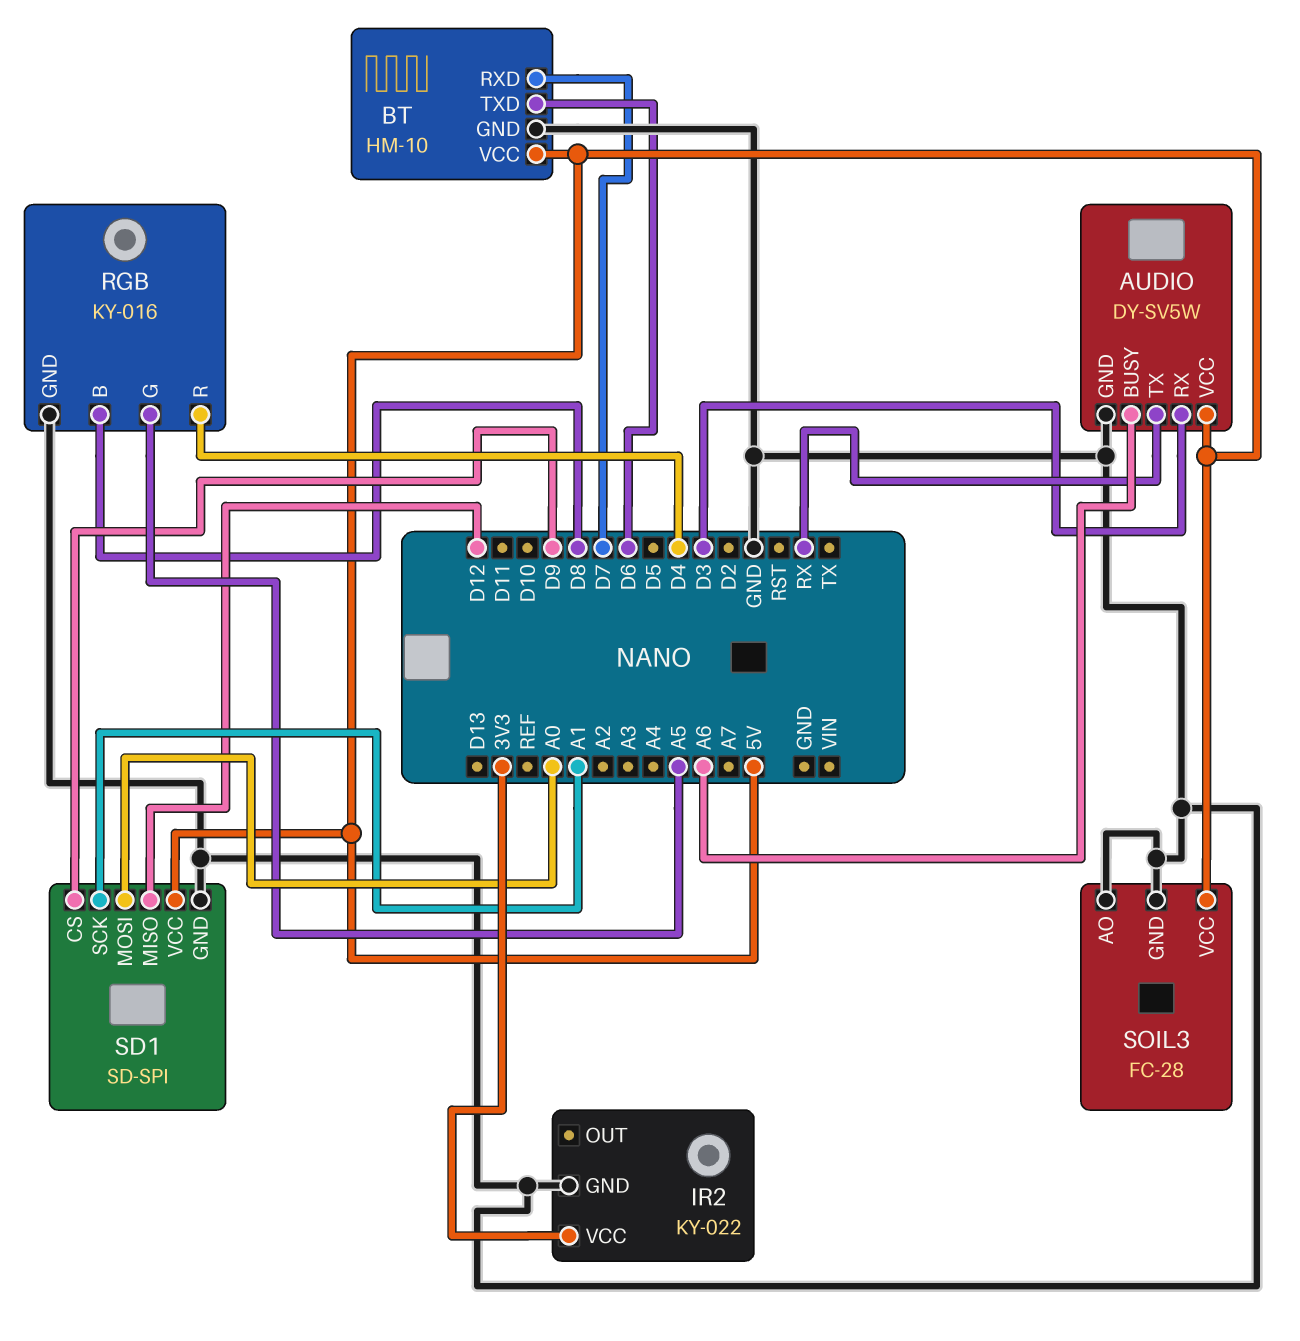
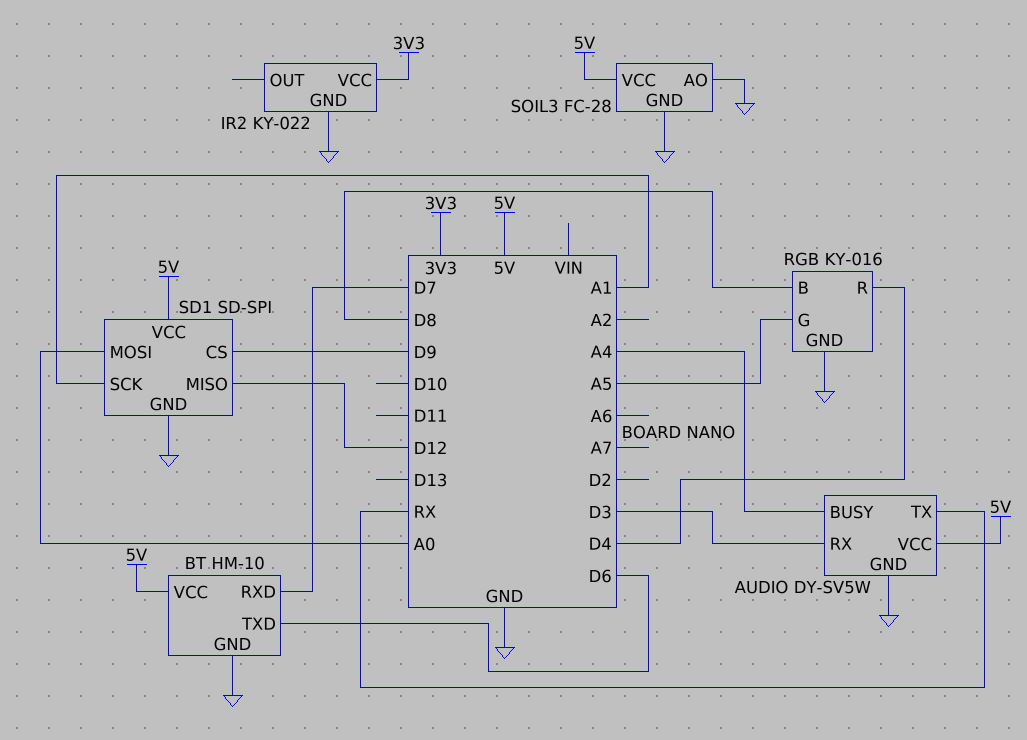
AUDIO pin BUSY: A6 -> A4

